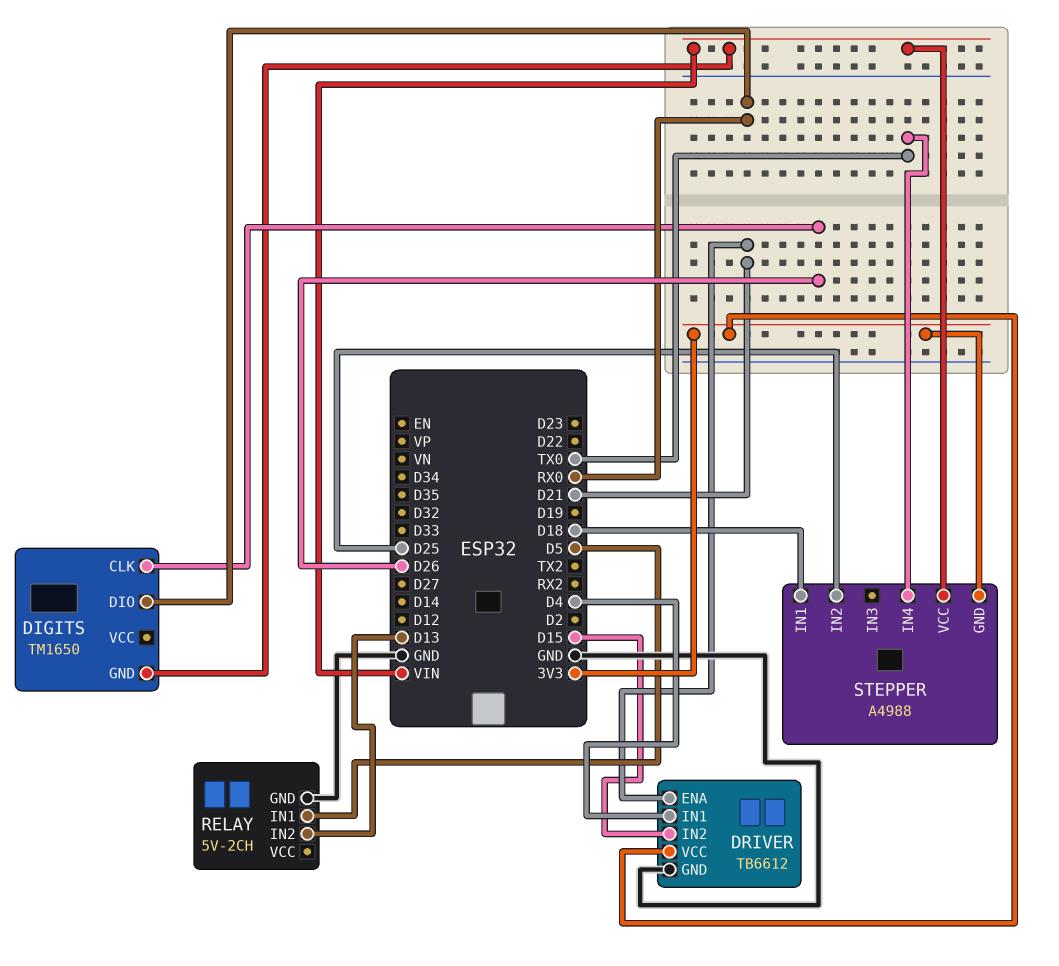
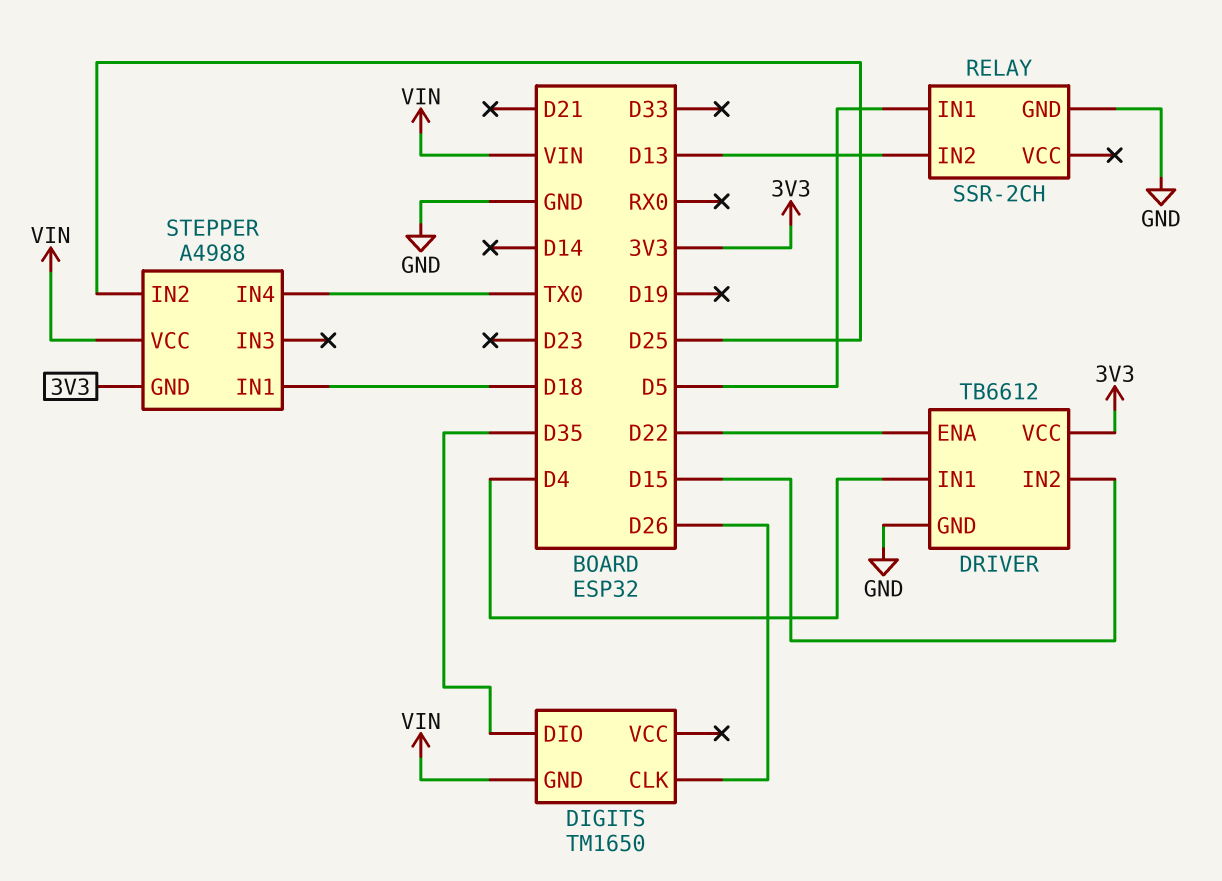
DIGITS pin DIO: RX0 -> D35
DRIVER pin ENA: D21 -> D22
RELAY: 5V-2CH -> SSR-2CH

